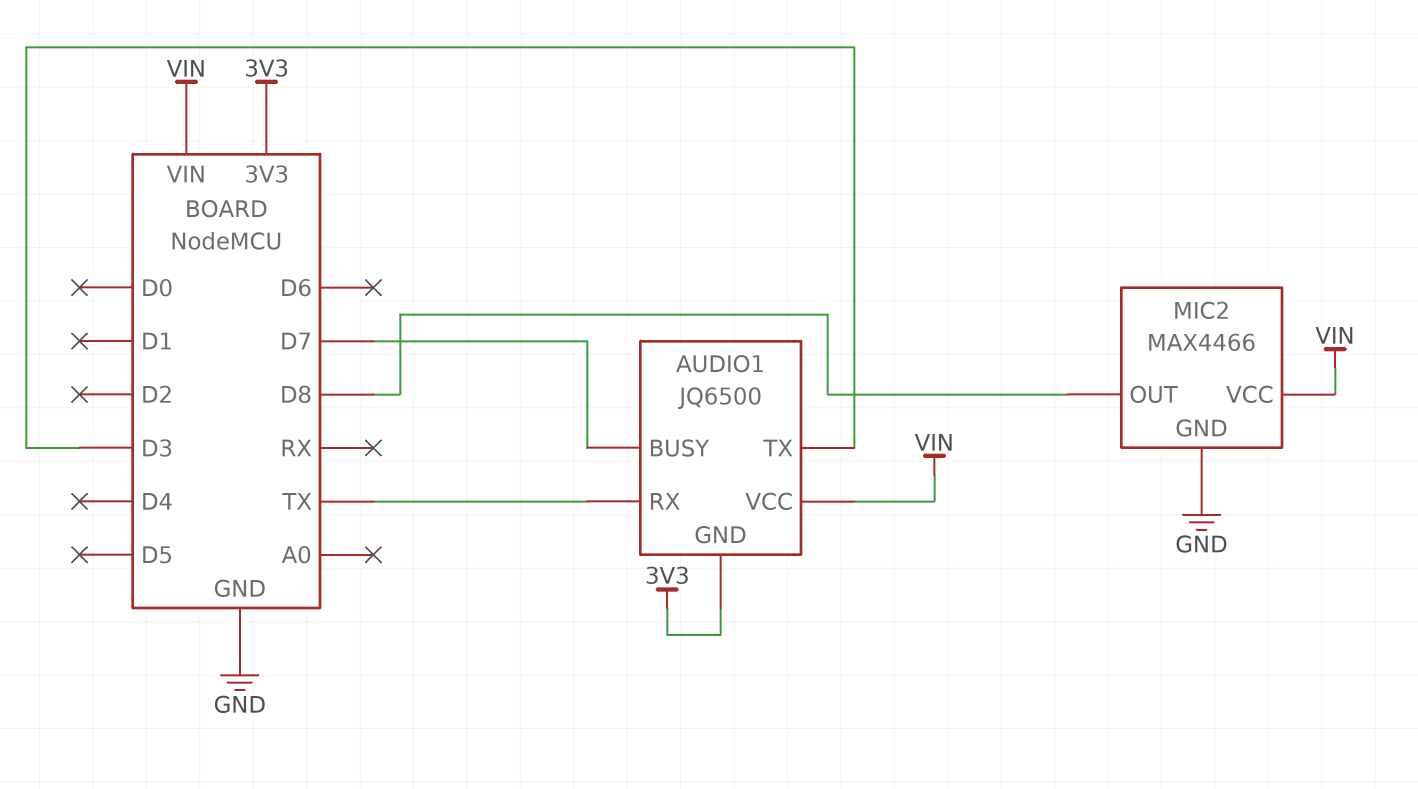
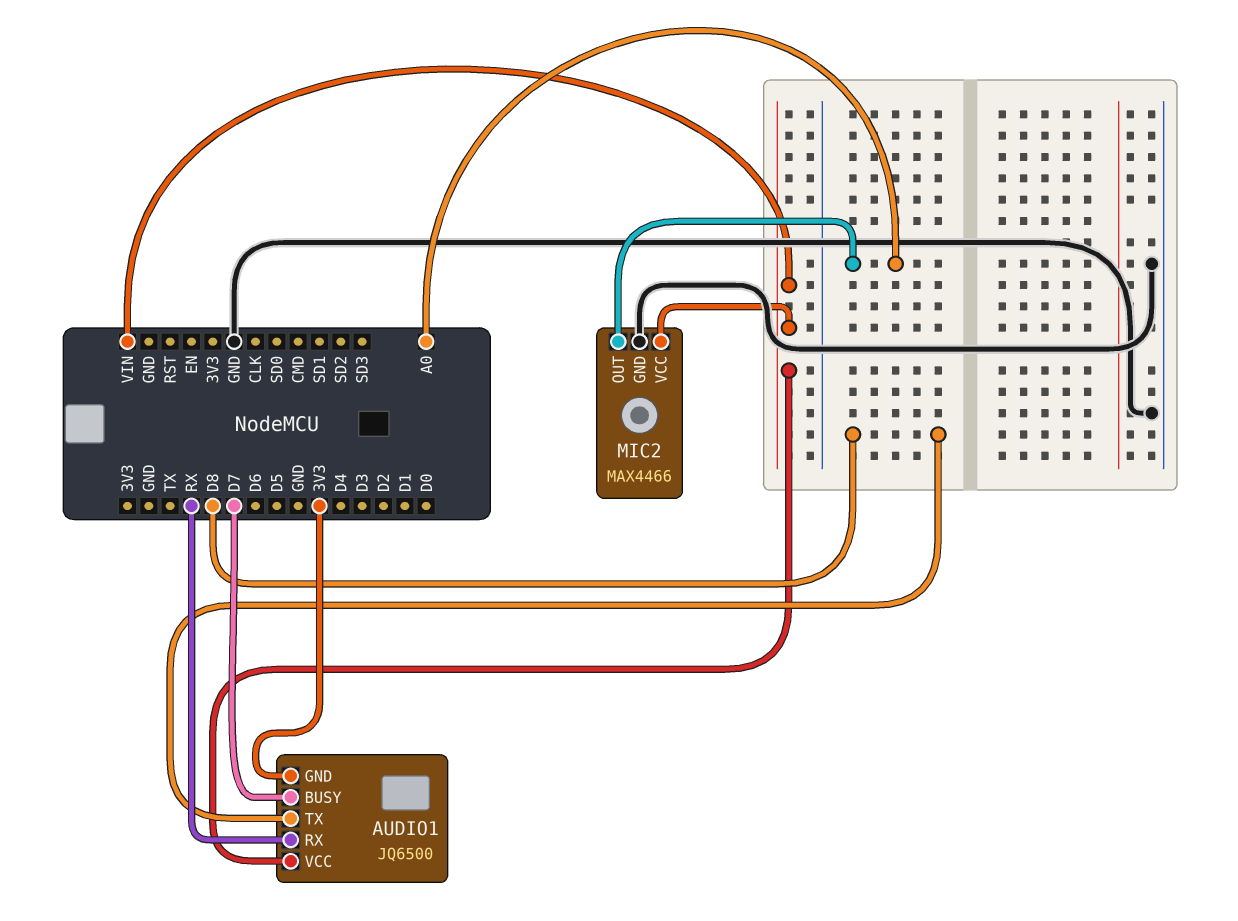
AUDIO1 pin RX: TX -> RX
AUDIO1 pin TX: D3 -> D8
MIC2 pin OUT: D8 -> A0

